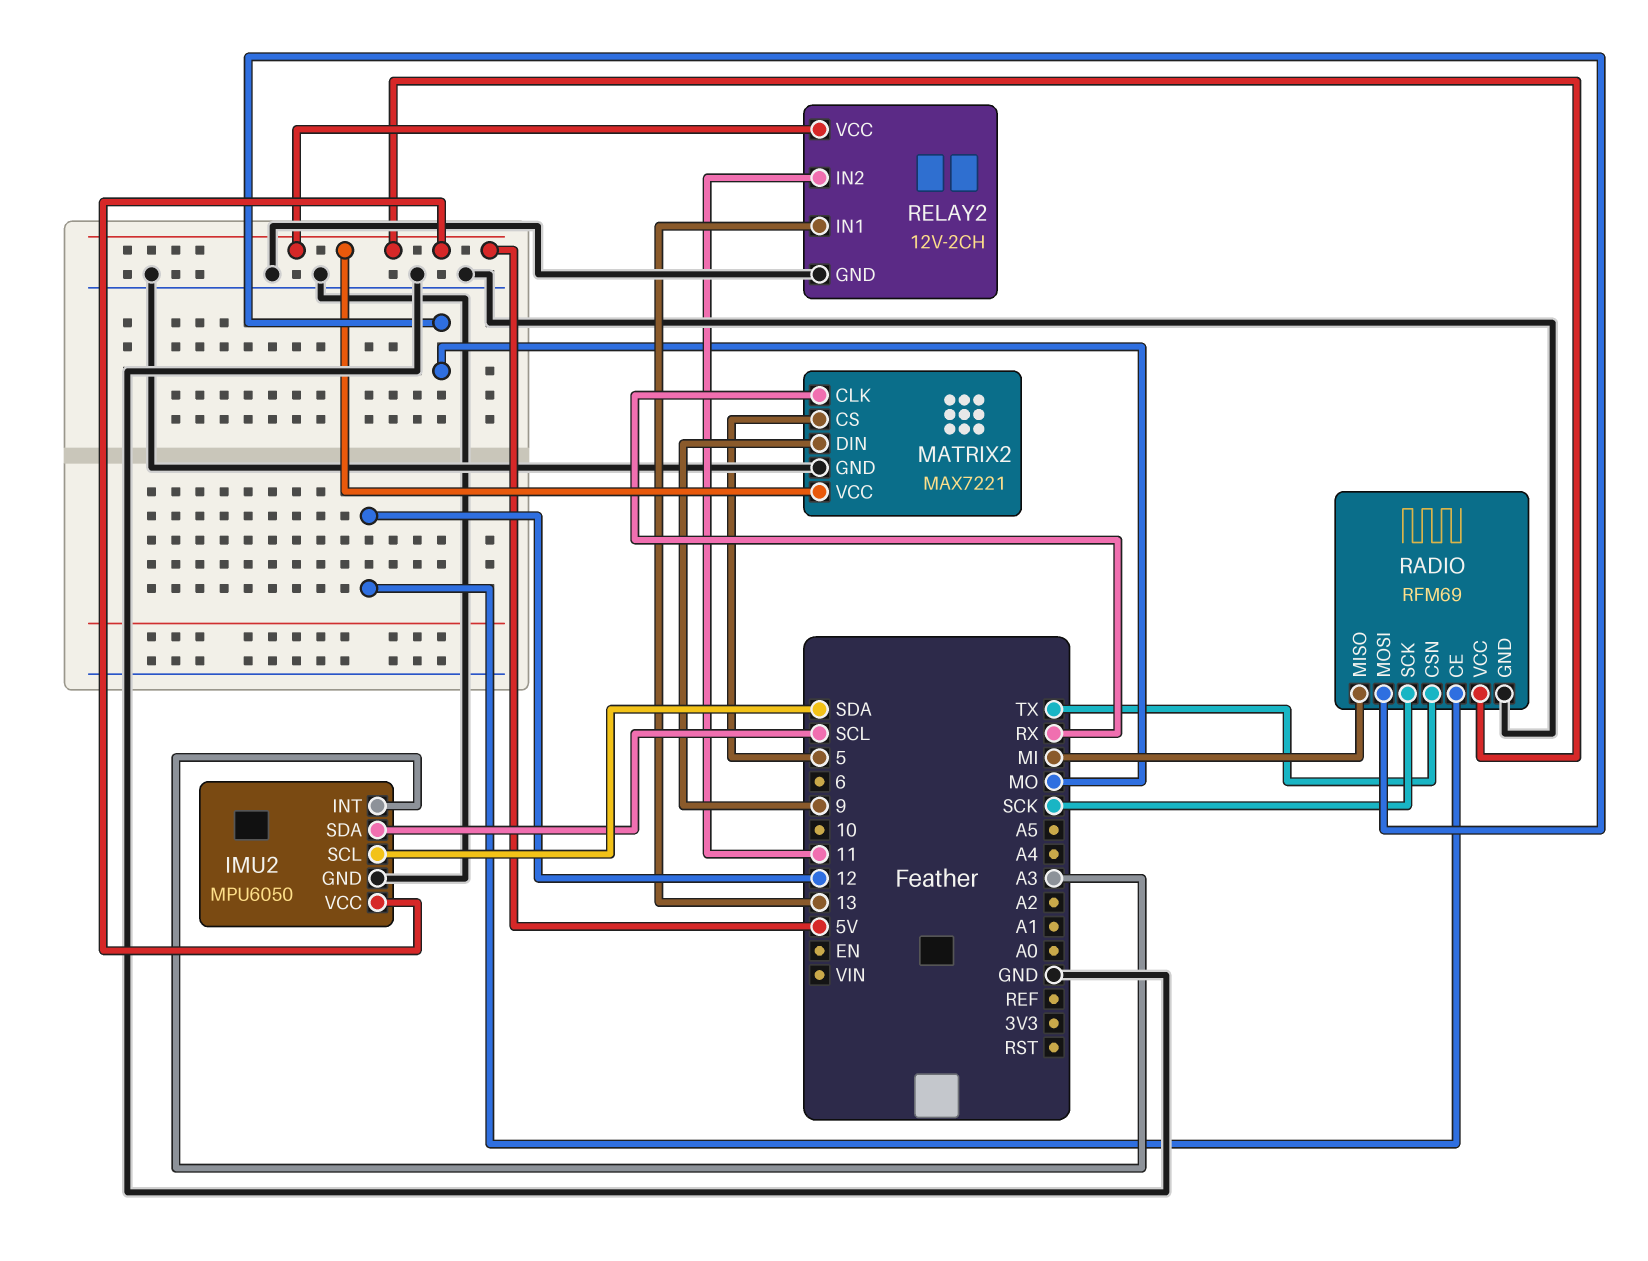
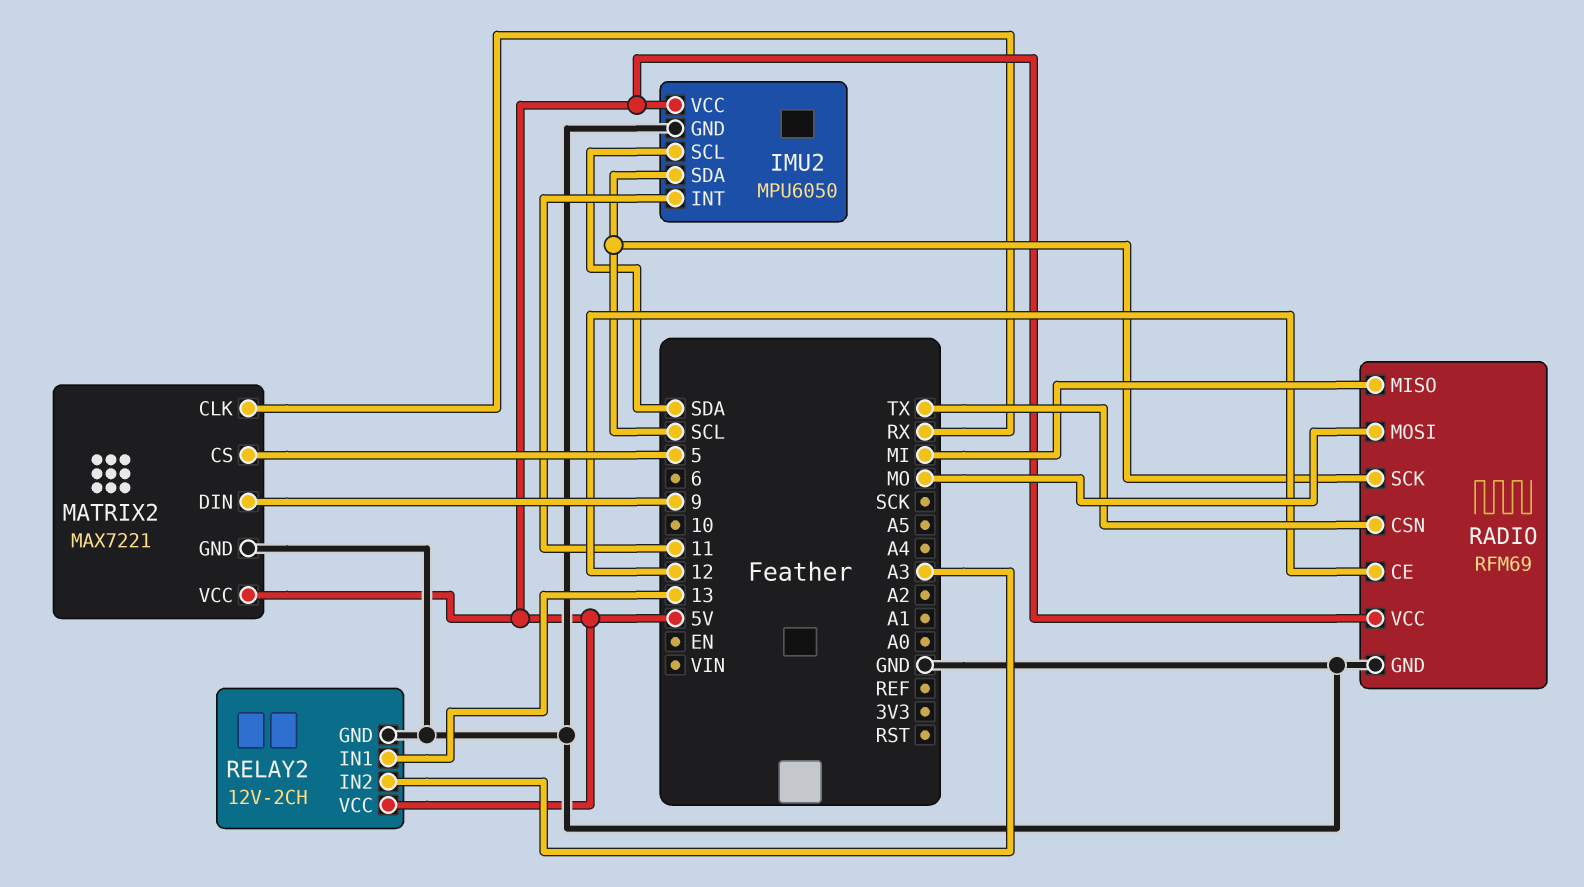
IMU2 pin INT: A3 -> 11
RADIO pin SCK: SCK -> SCL
RELAY2 pin IN2: 11 -> A3

